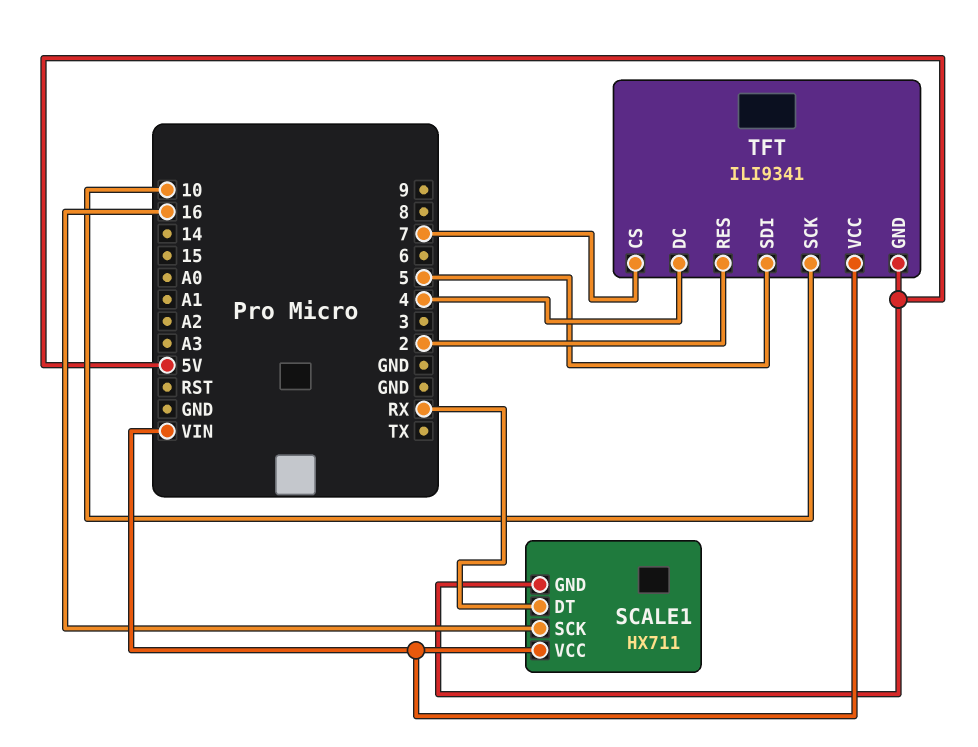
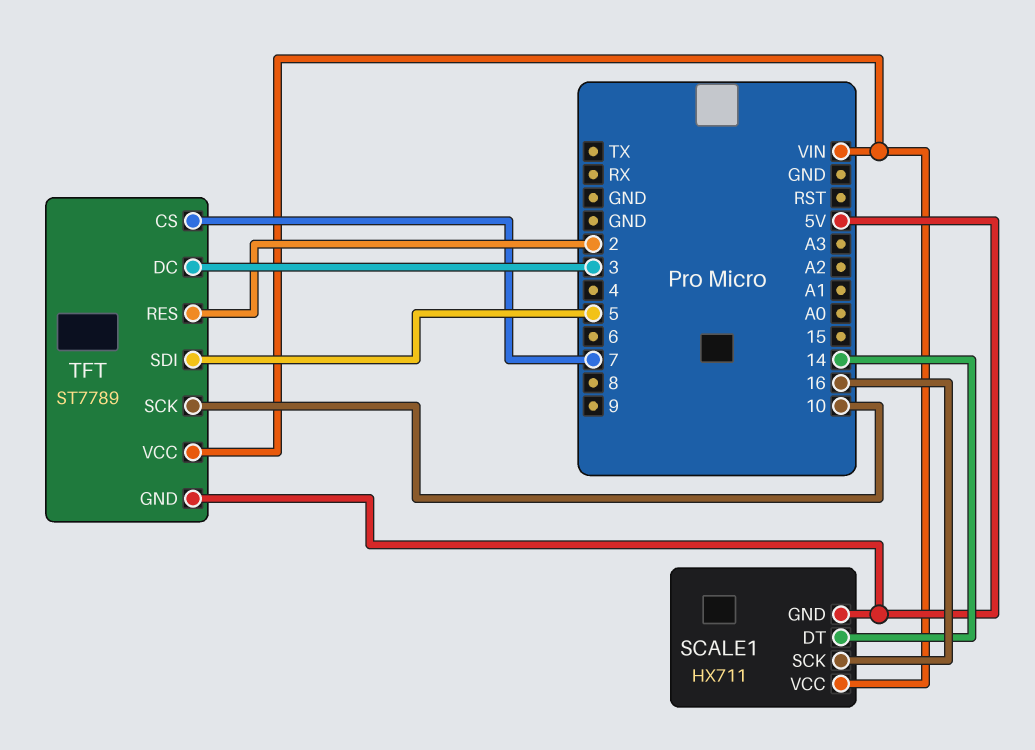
SCALE1 pin DT: RX -> 14
TFT: ILI9341 -> ST7789
TFT pin DC: 4 -> 3

